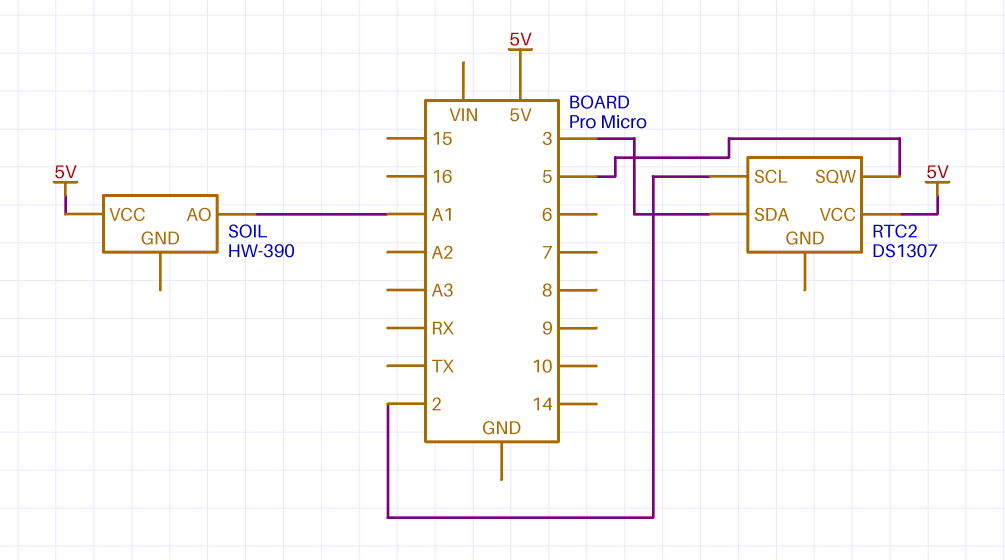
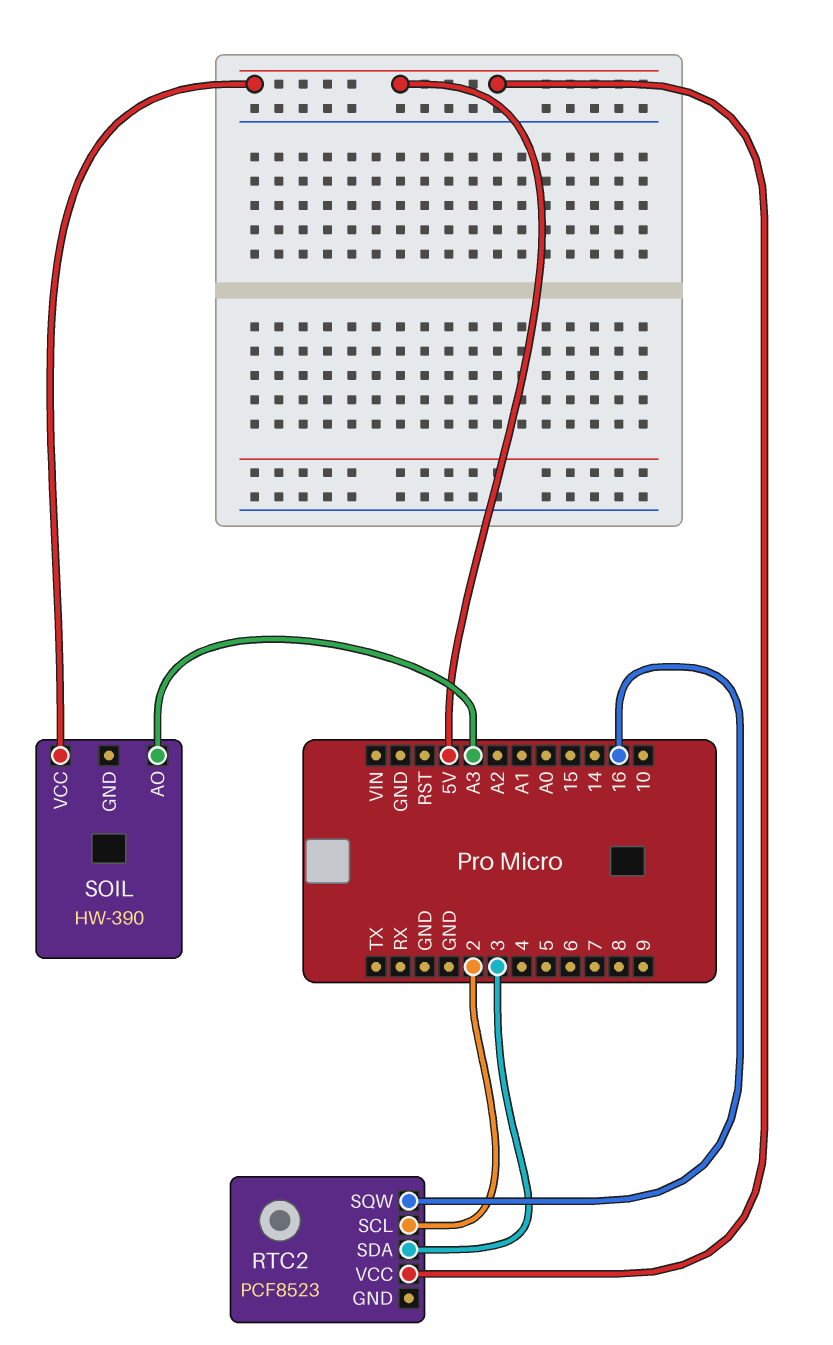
RTC2: DS1307 -> PCF8523
RTC2 pin SQW: 5 -> 16
SOIL pin AO: A1 -> A3

